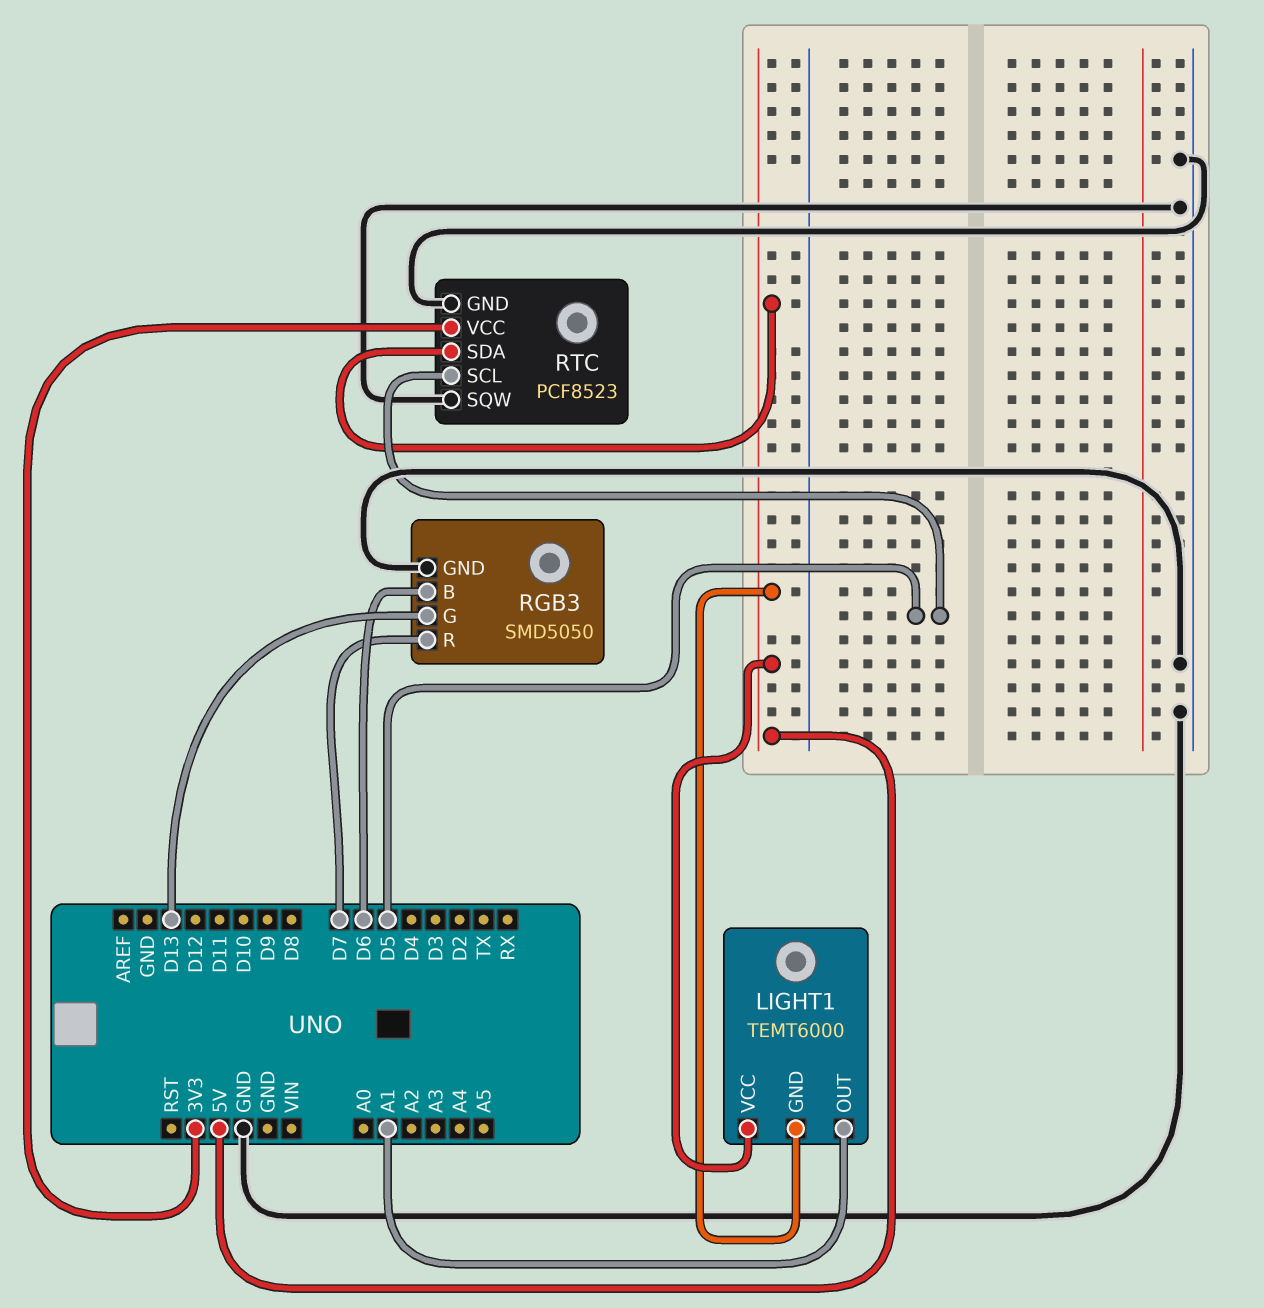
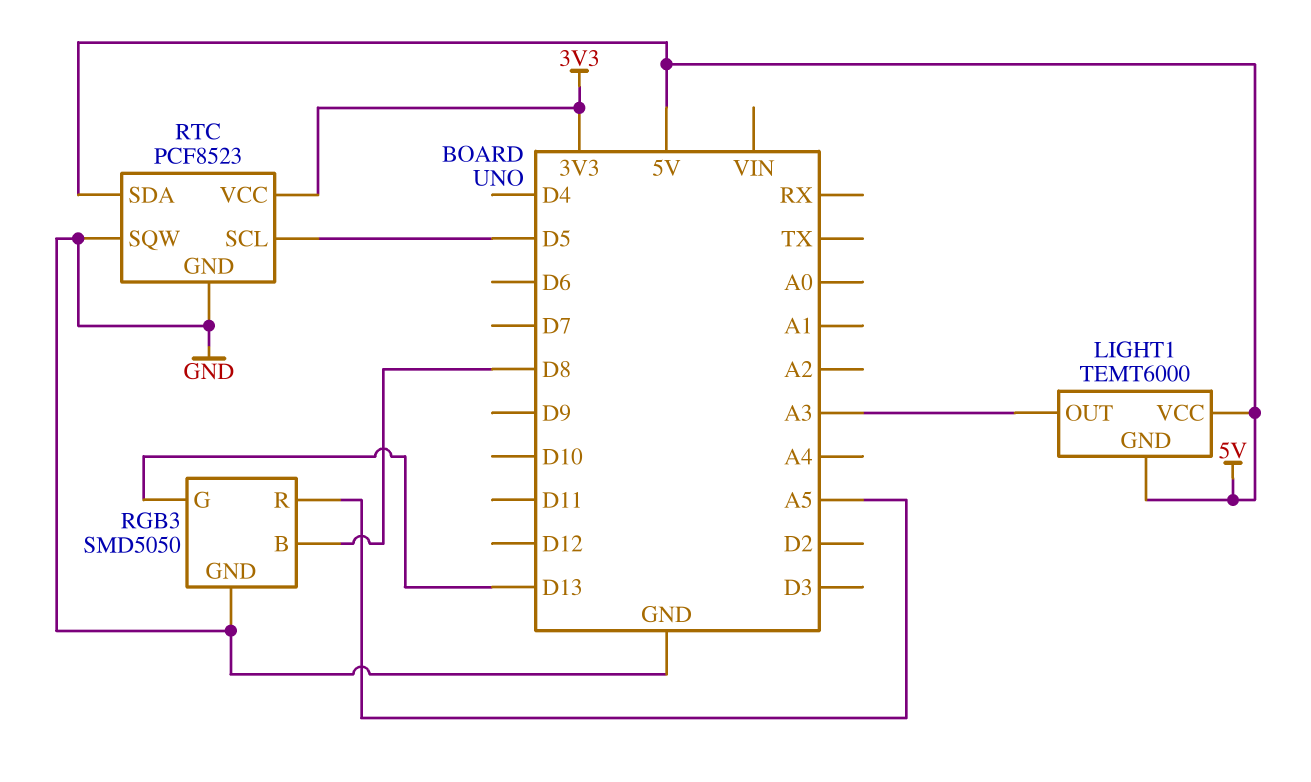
LIGHT1 pin OUT: A1 -> A3
RGB3 pin B: D6 -> D8
RGB3 pin R: D7 -> A5

